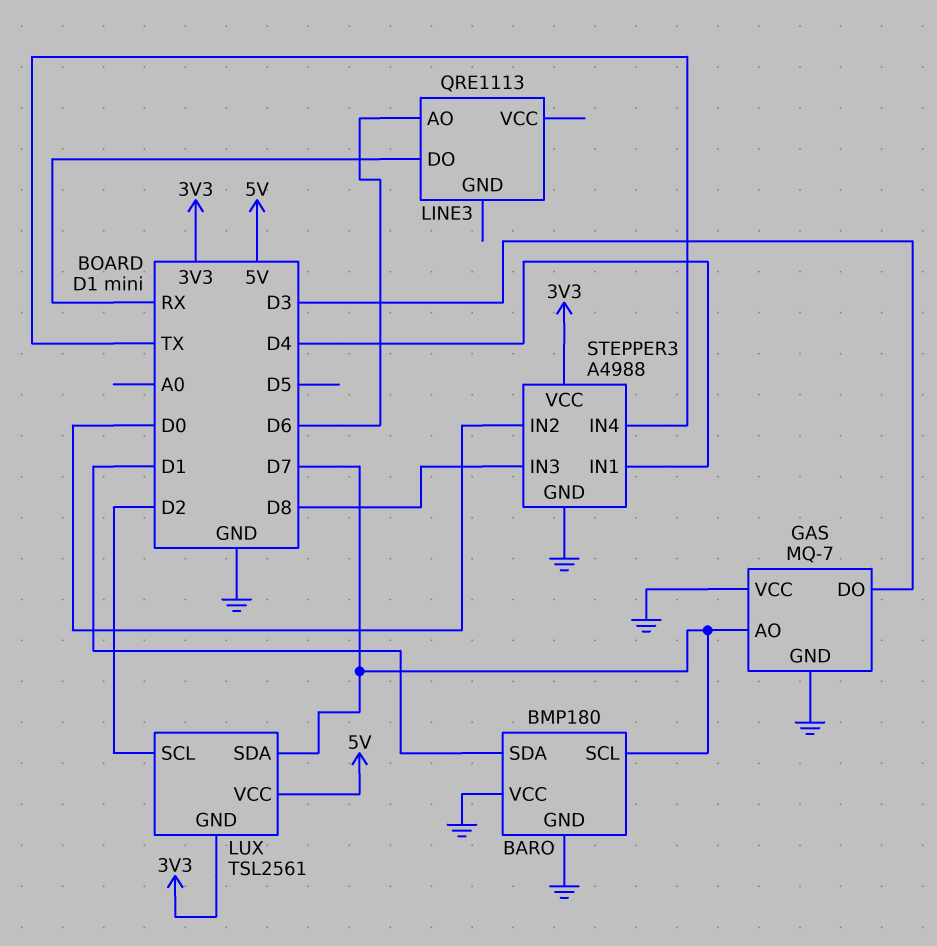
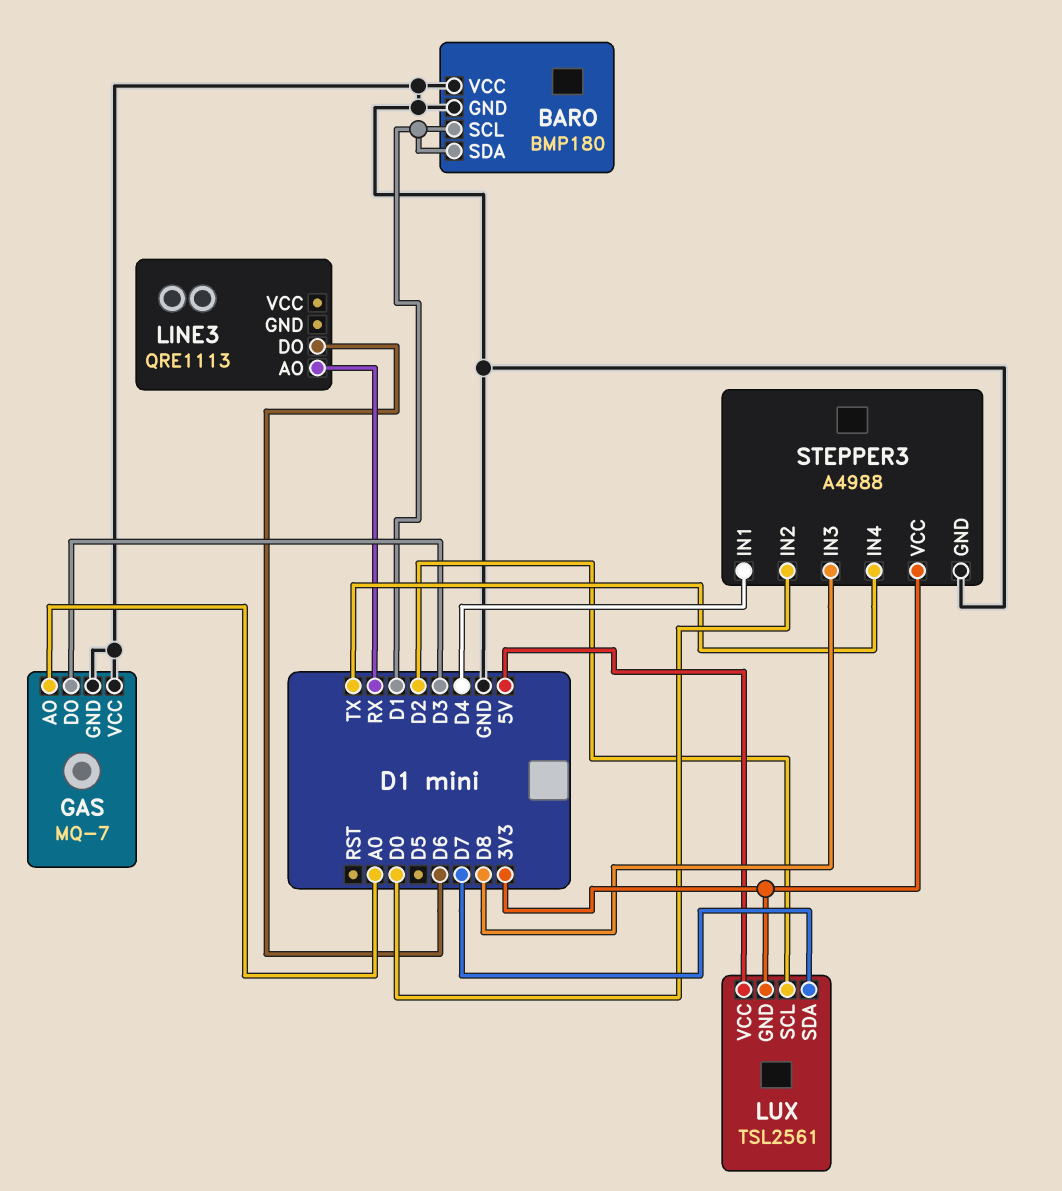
BARO pin SCL: D7 -> D1
GAS pin AO: D7 -> A0
LINE3 pin AO: D6 -> RX
LINE3 pin DO: RX -> D6

